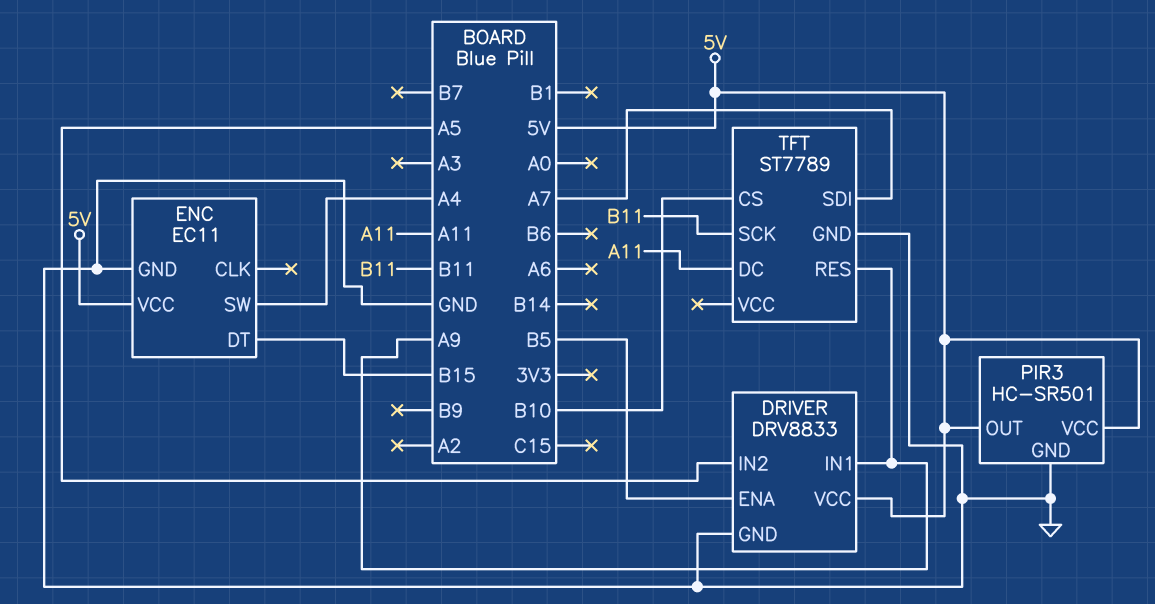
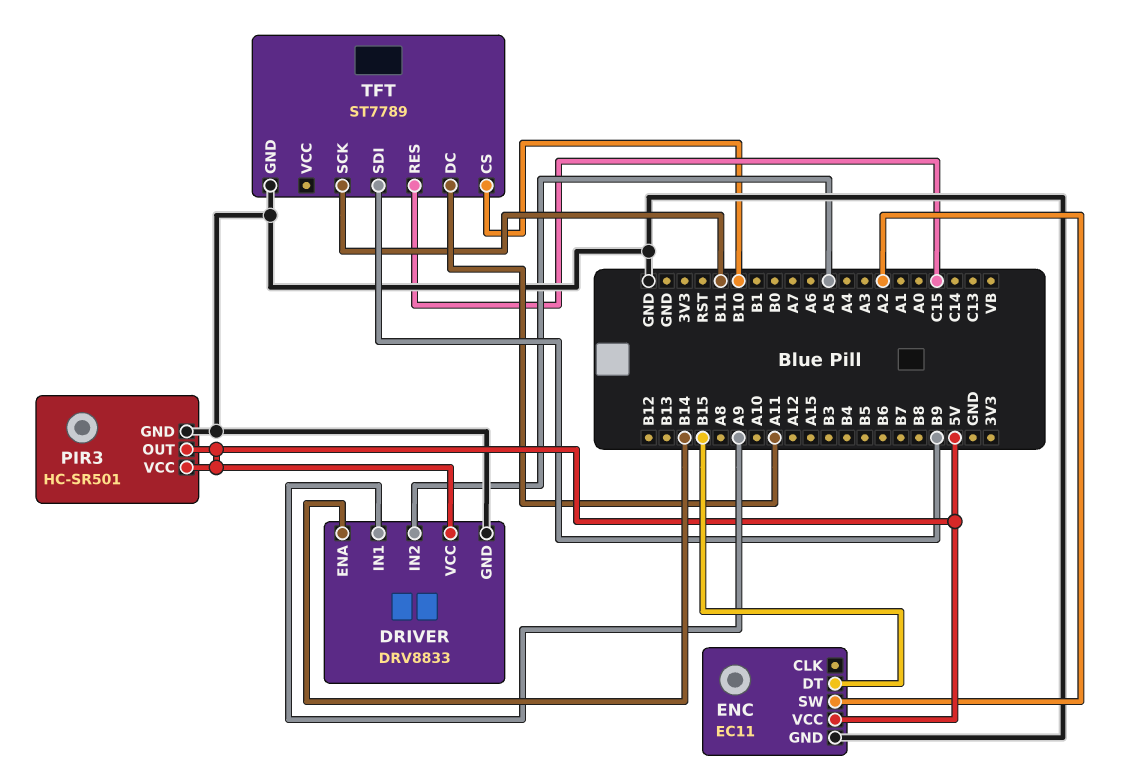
DRIVER pin ENA: B5 -> B14
ENC pin SW: A4 -> A2
TFT pin RES: A9 -> C15
TFT pin SDI: A7 -> B9

